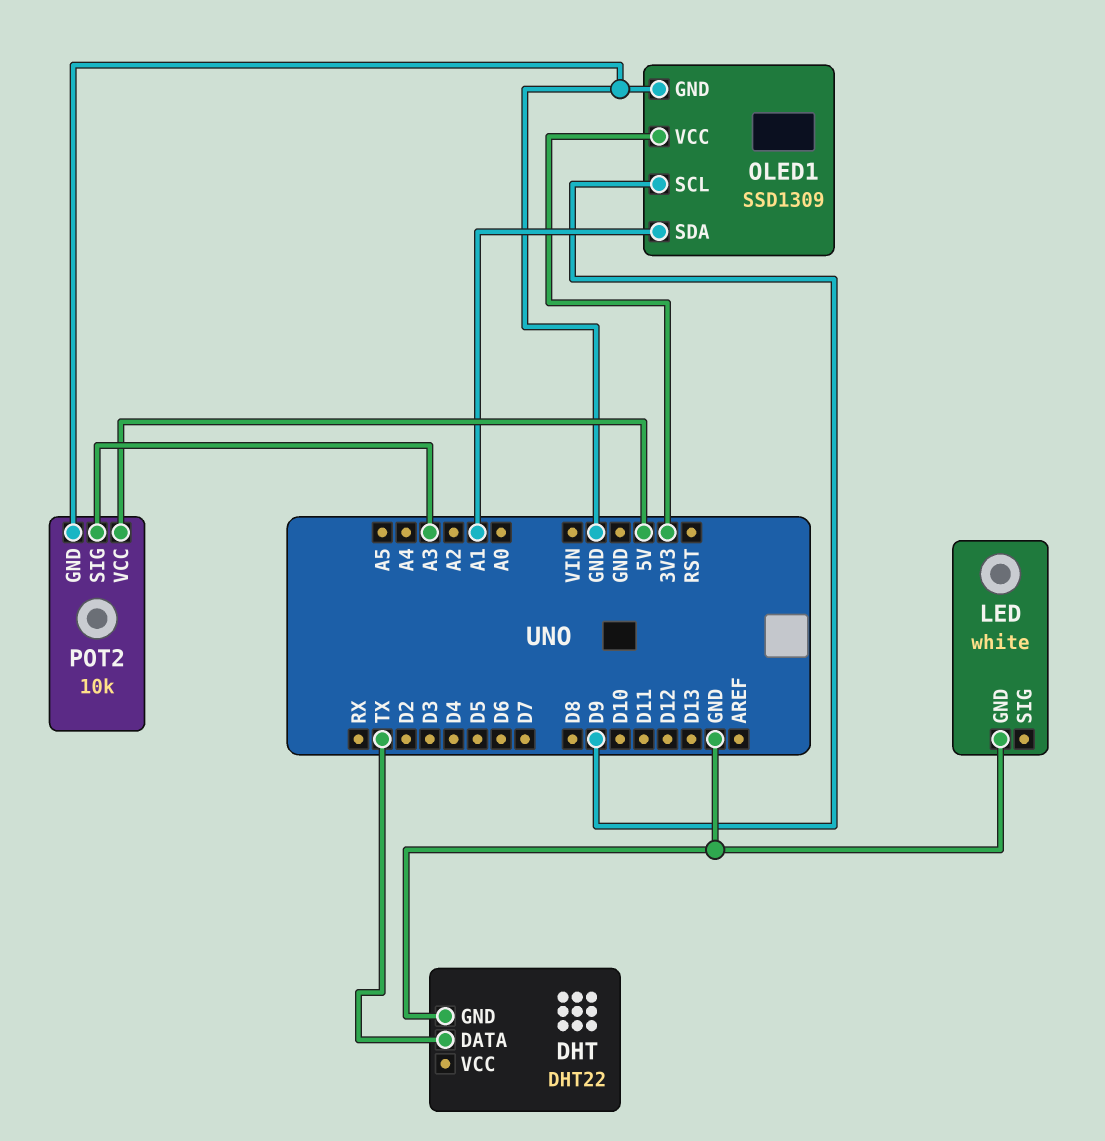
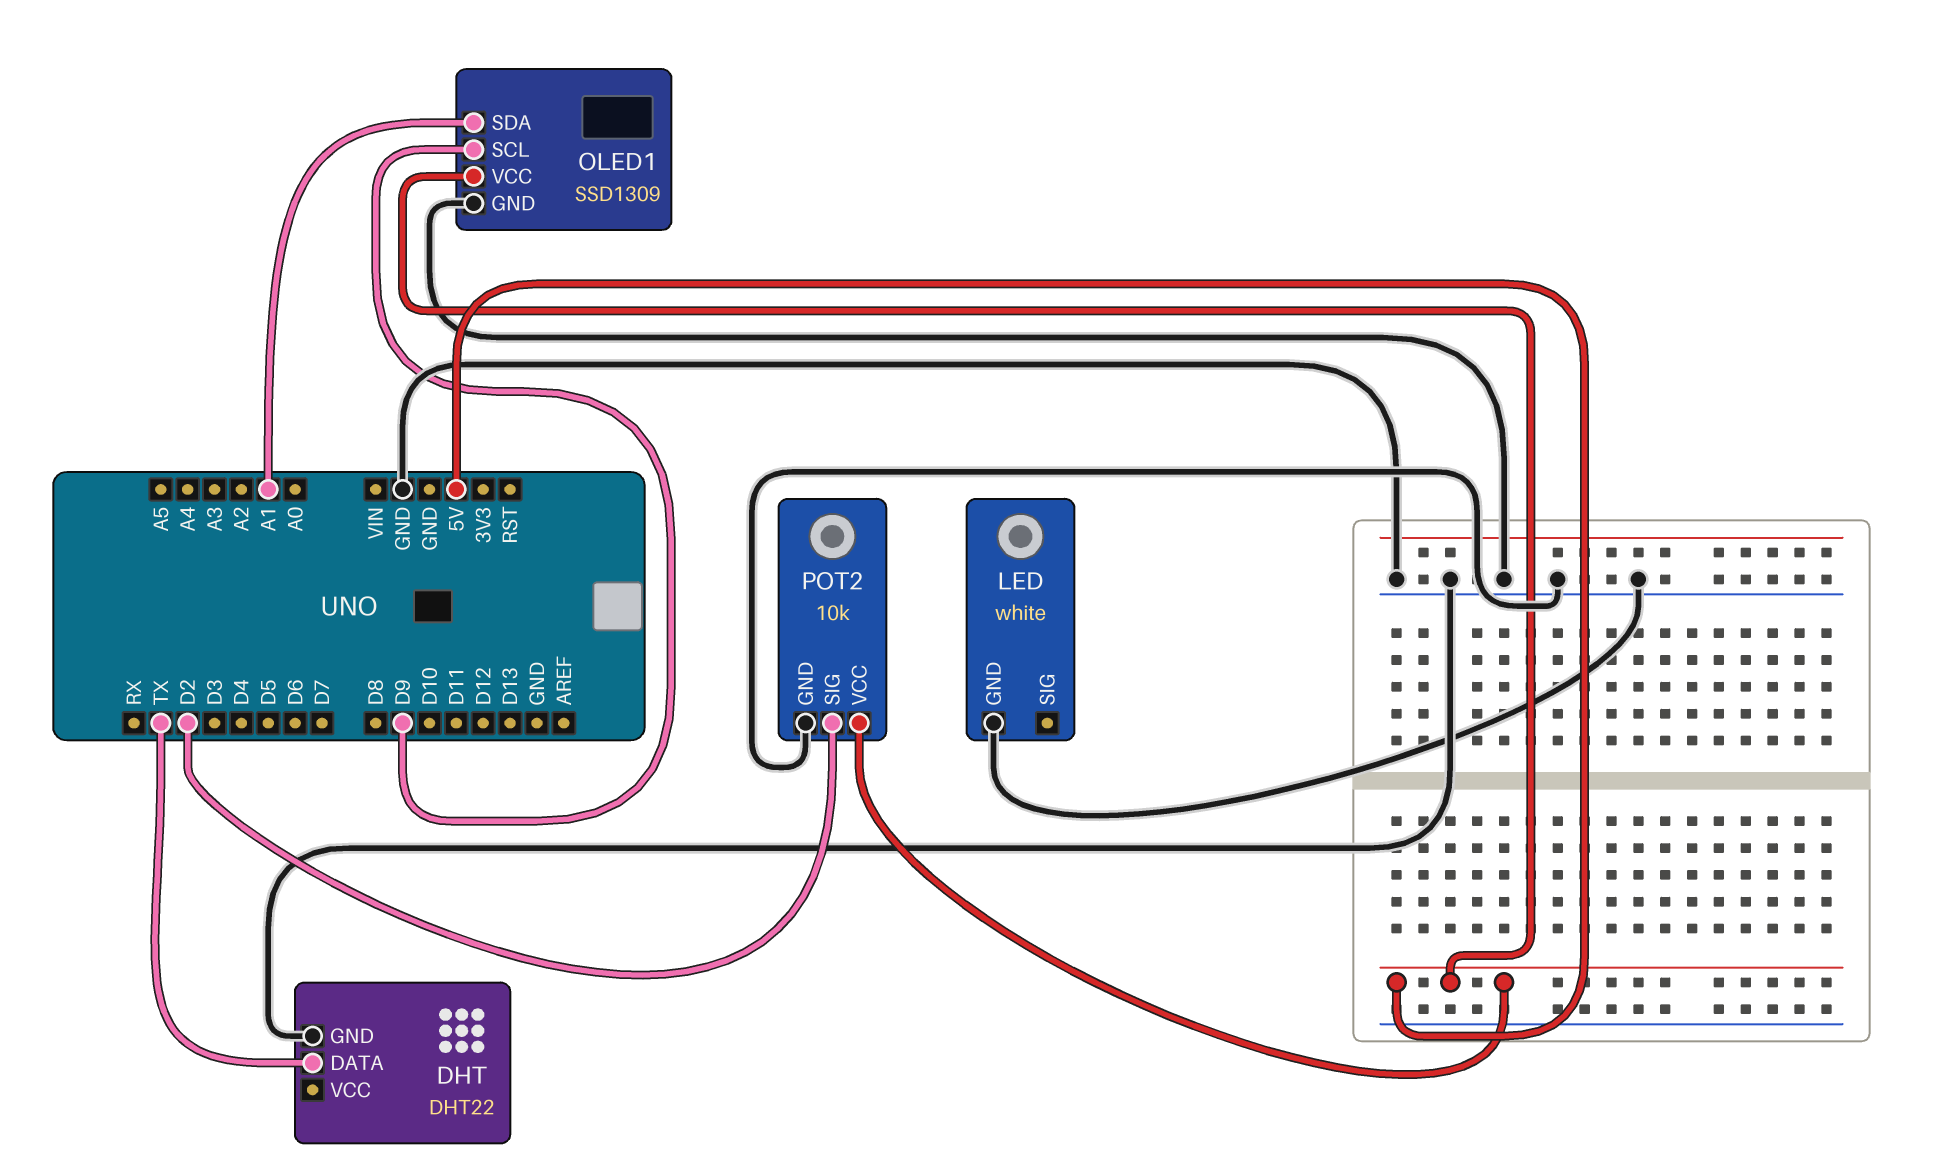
OLED1 pin VCC: 3V3 -> 5V
POT2 pin SIG: A3 -> D2

